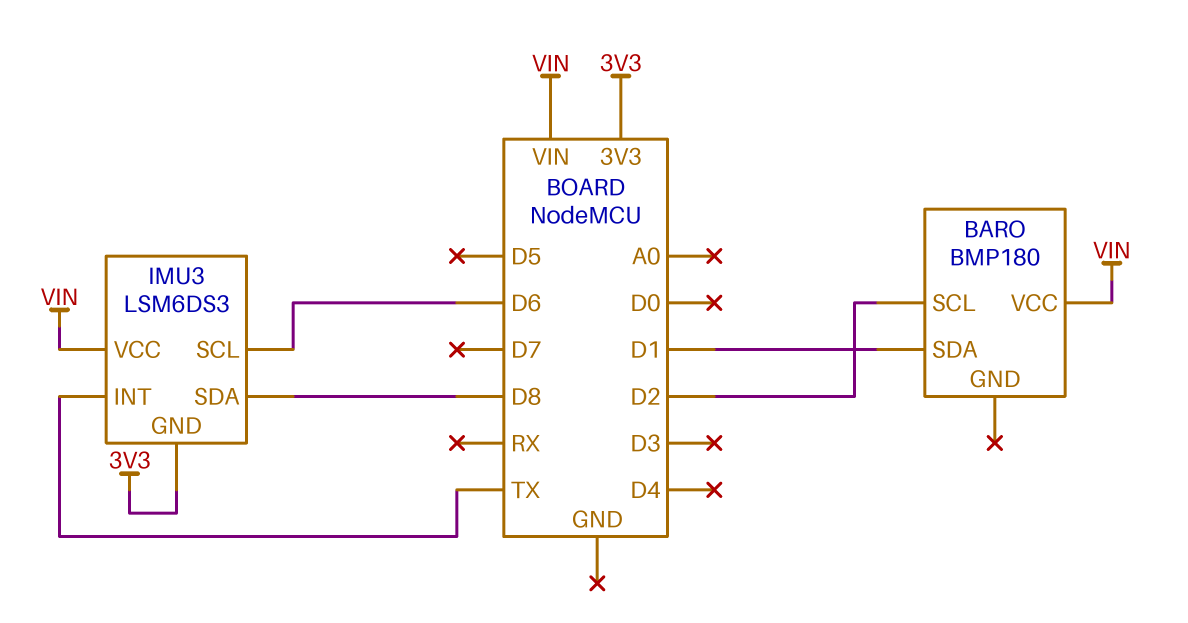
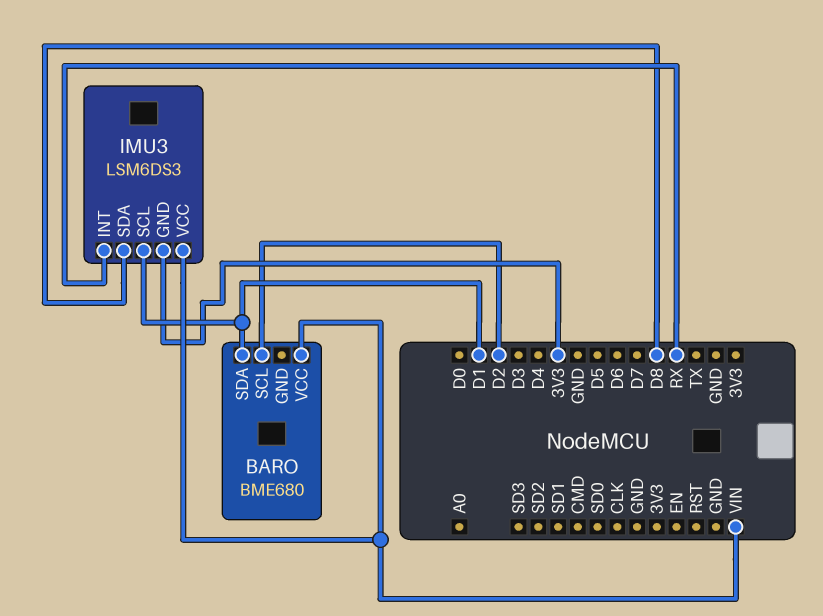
BARO: BMP180 -> BME680
IMU3 pin INT: TX -> RX
IMU3 pin SCL: D6 -> D1

